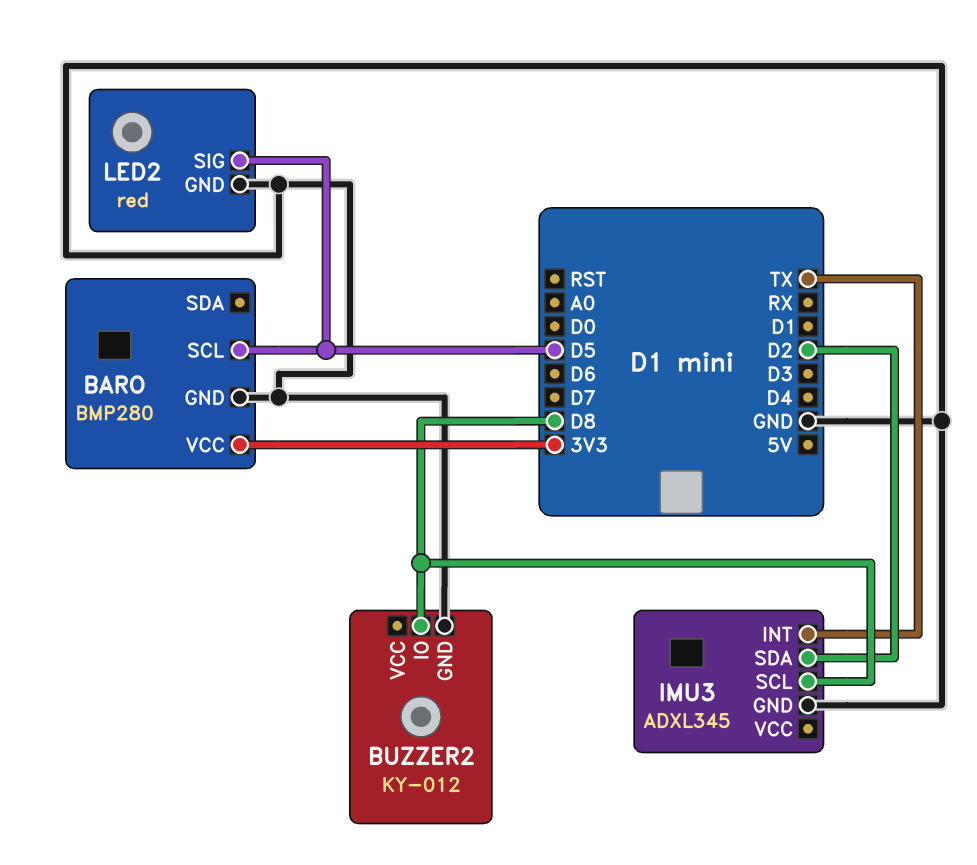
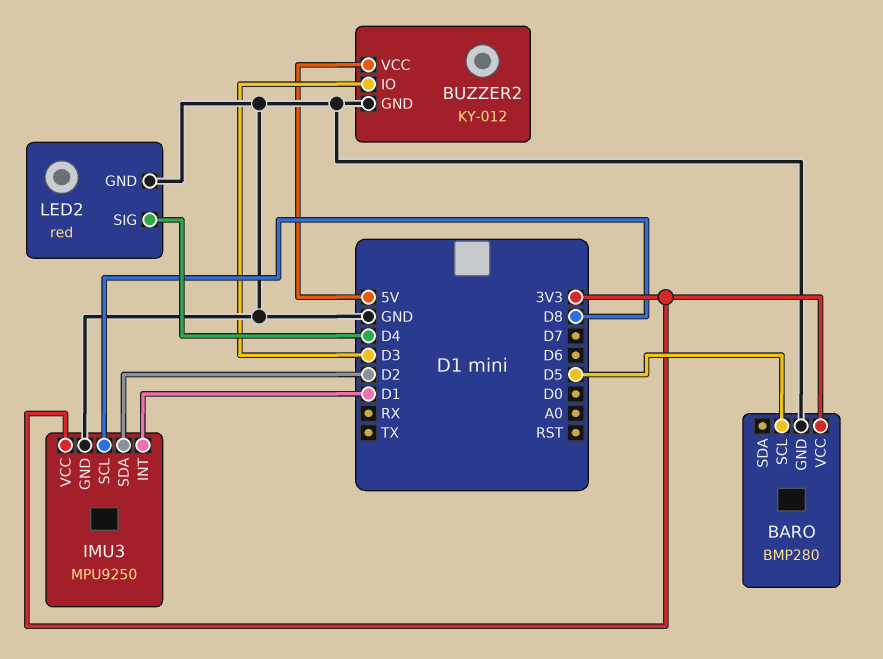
BUZZER2 pin IO: D8 -> D3
BUZZER2 pin VCC: none -> 5V
IMU3: ADXL345 -> MPU9250
IMU3 pin INT: TX -> D1
IMU3 pin VCC: none -> 3V3
LED2 pin SIG: D5 -> D4

